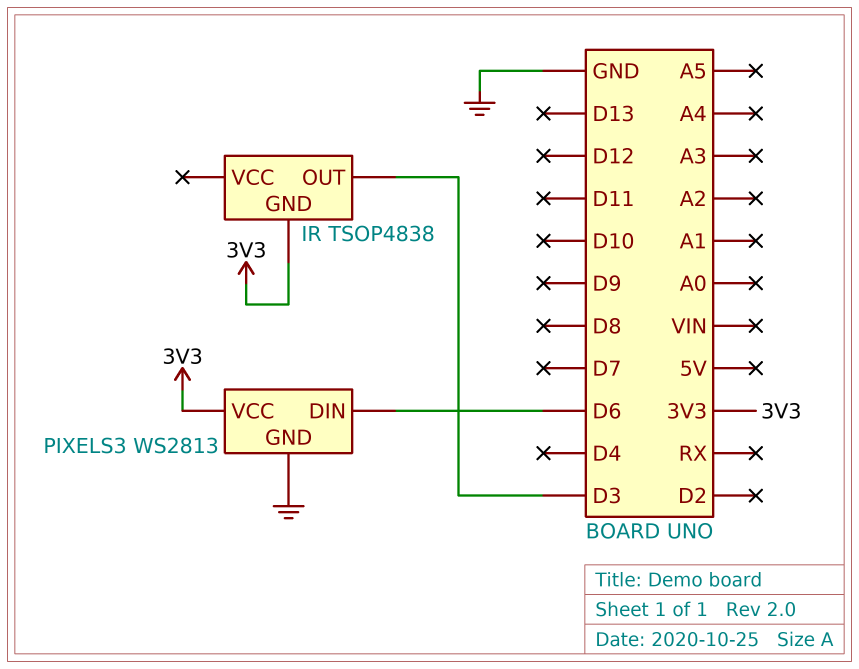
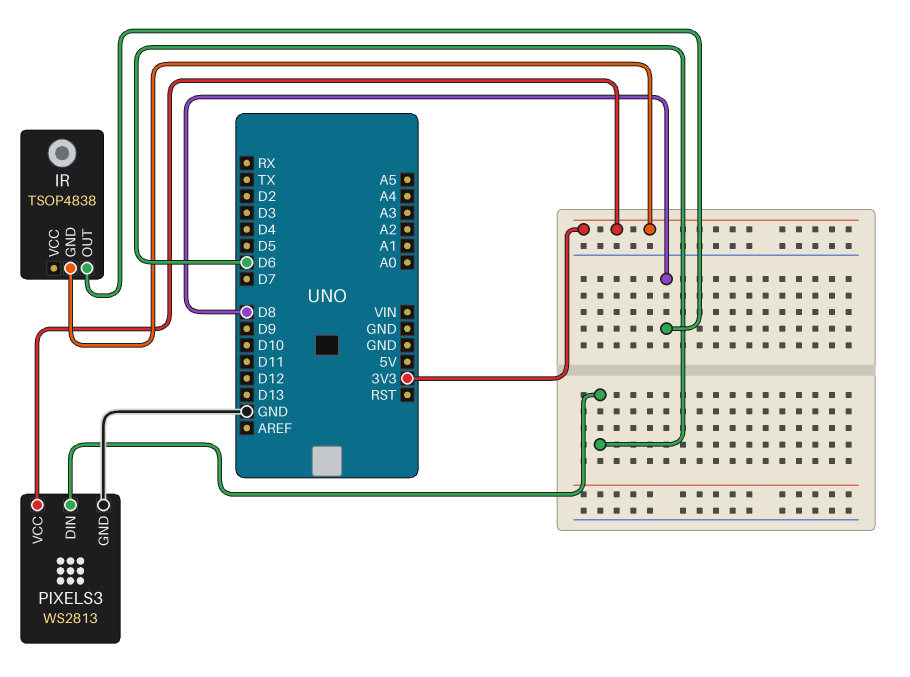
IR pin OUT: D3 -> D8

